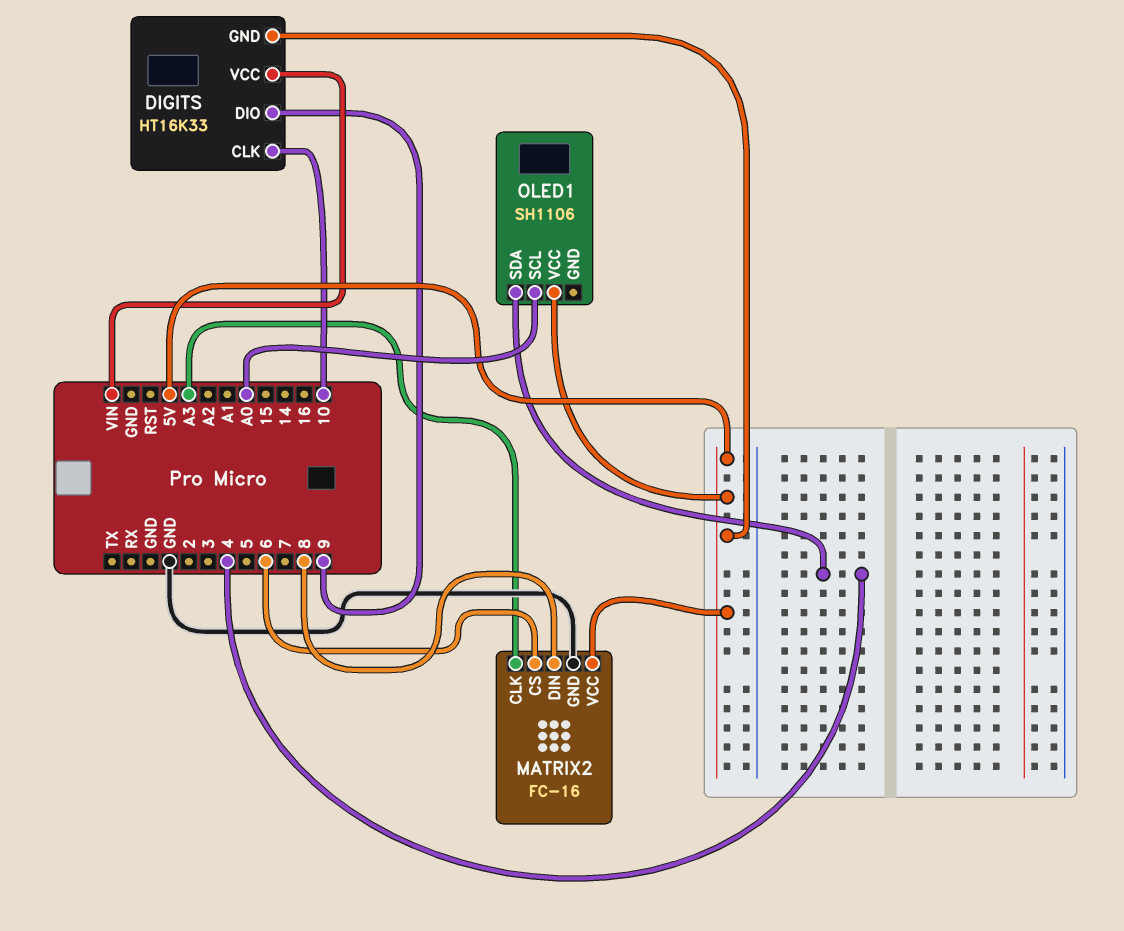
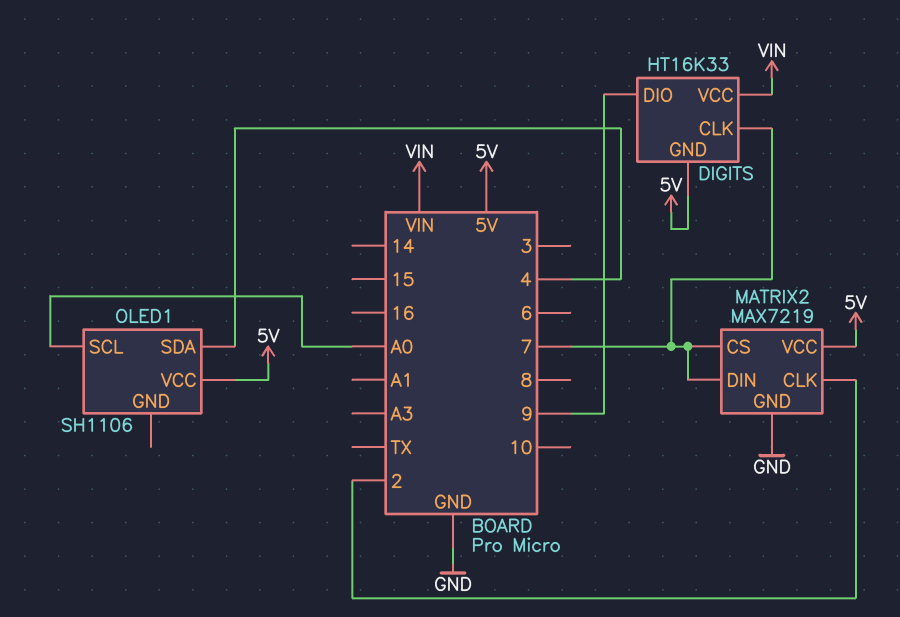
DIGITS pin CLK: 10 -> 7
MATRIX2: FC-16 -> MAX7219
MATRIX2 pin CLK: A3 -> 2
MATRIX2 pin CS: 6 -> 7
MATRIX2 pin DIN: 8 -> 7

